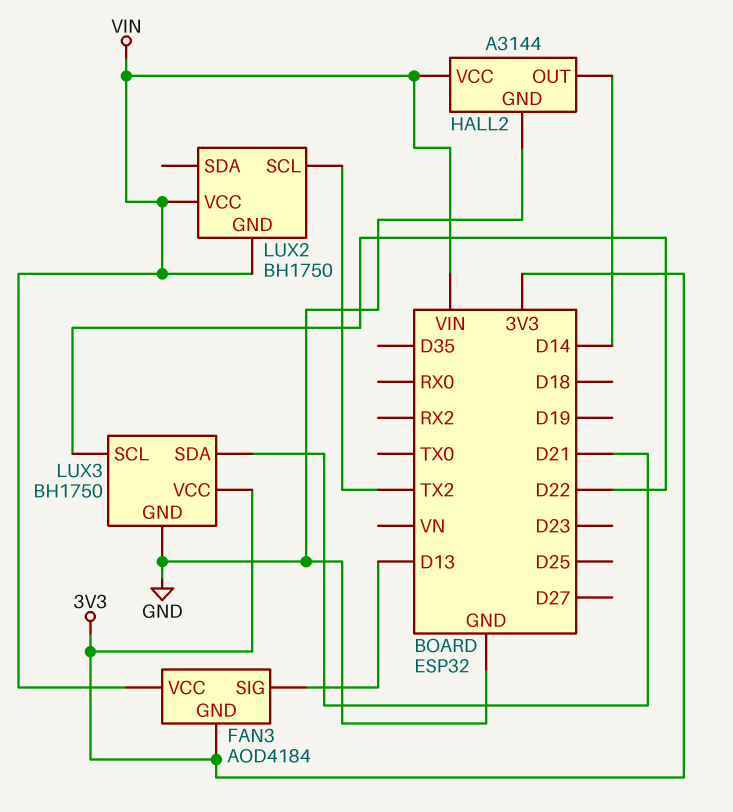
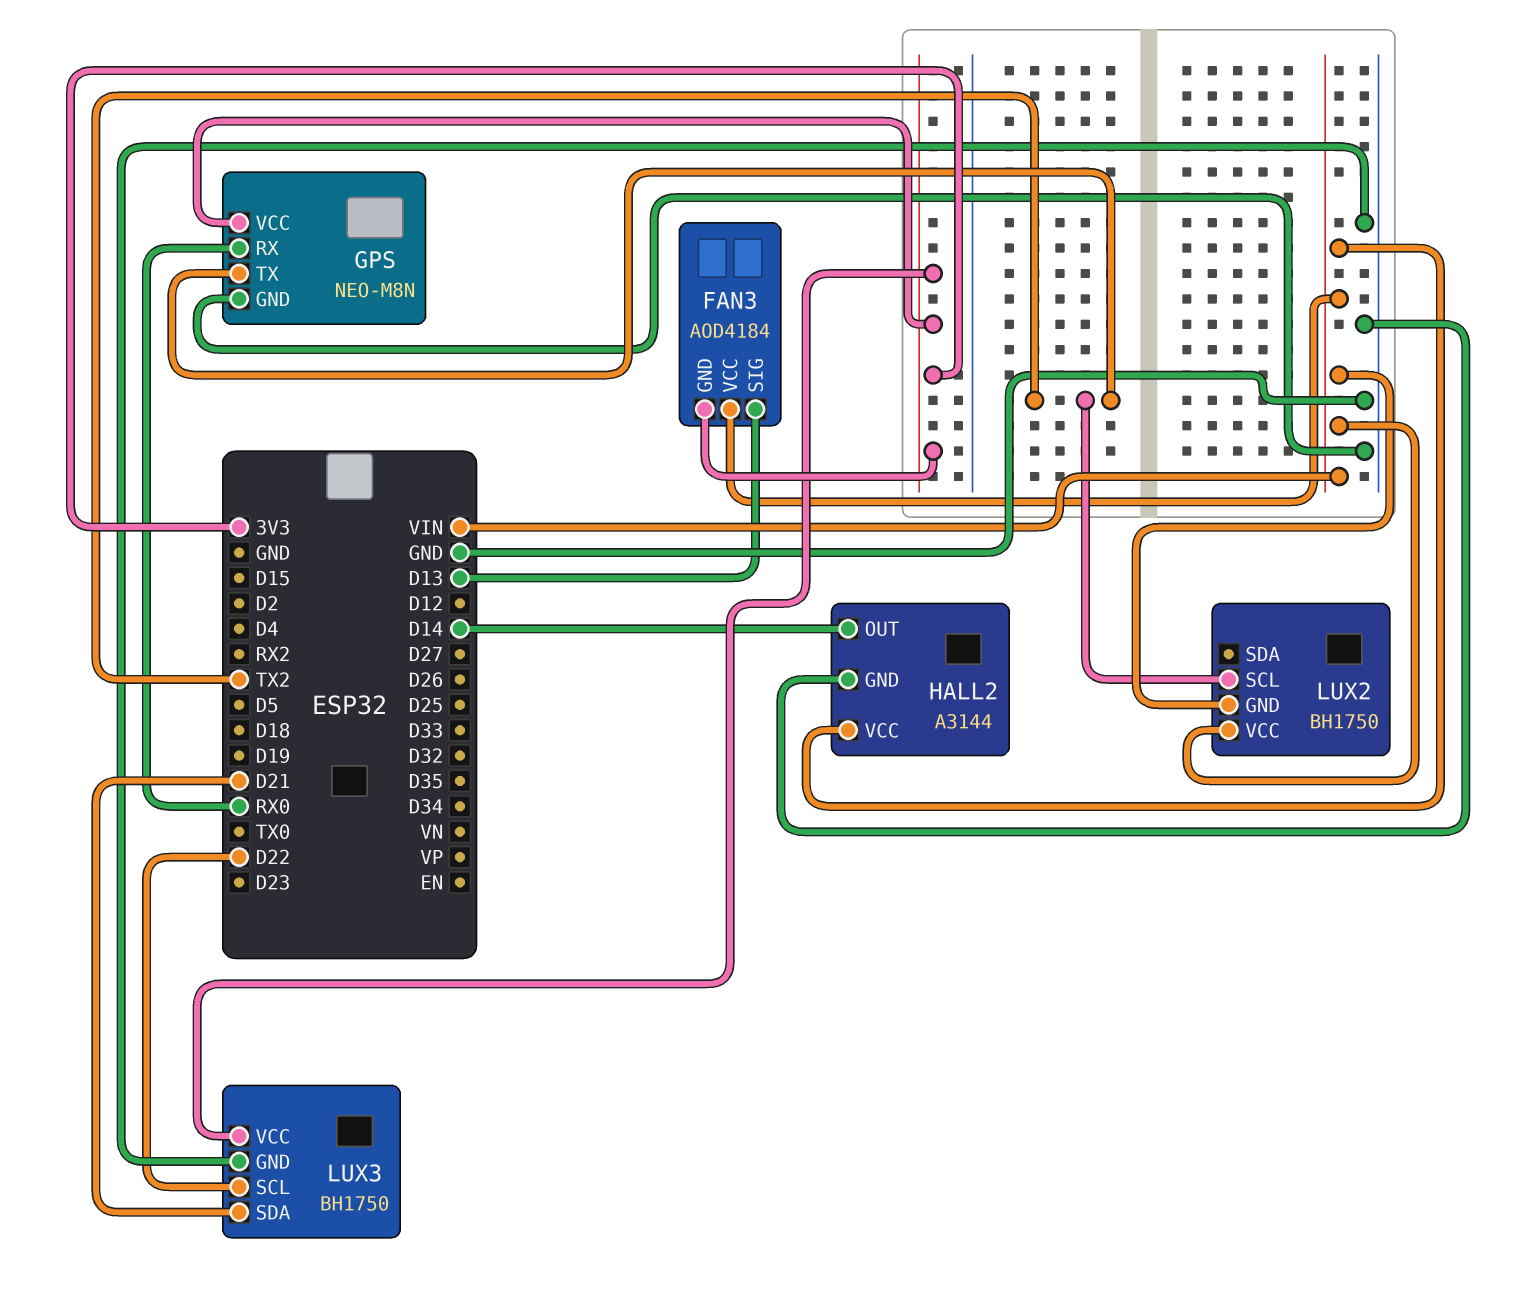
GPS: none -> NEO-M8N
GPS pin GND: none -> GND
GPS pin RX: none -> RX0
GPS pin TX: none -> TX2
GPS pin VCC: none -> 3V3

